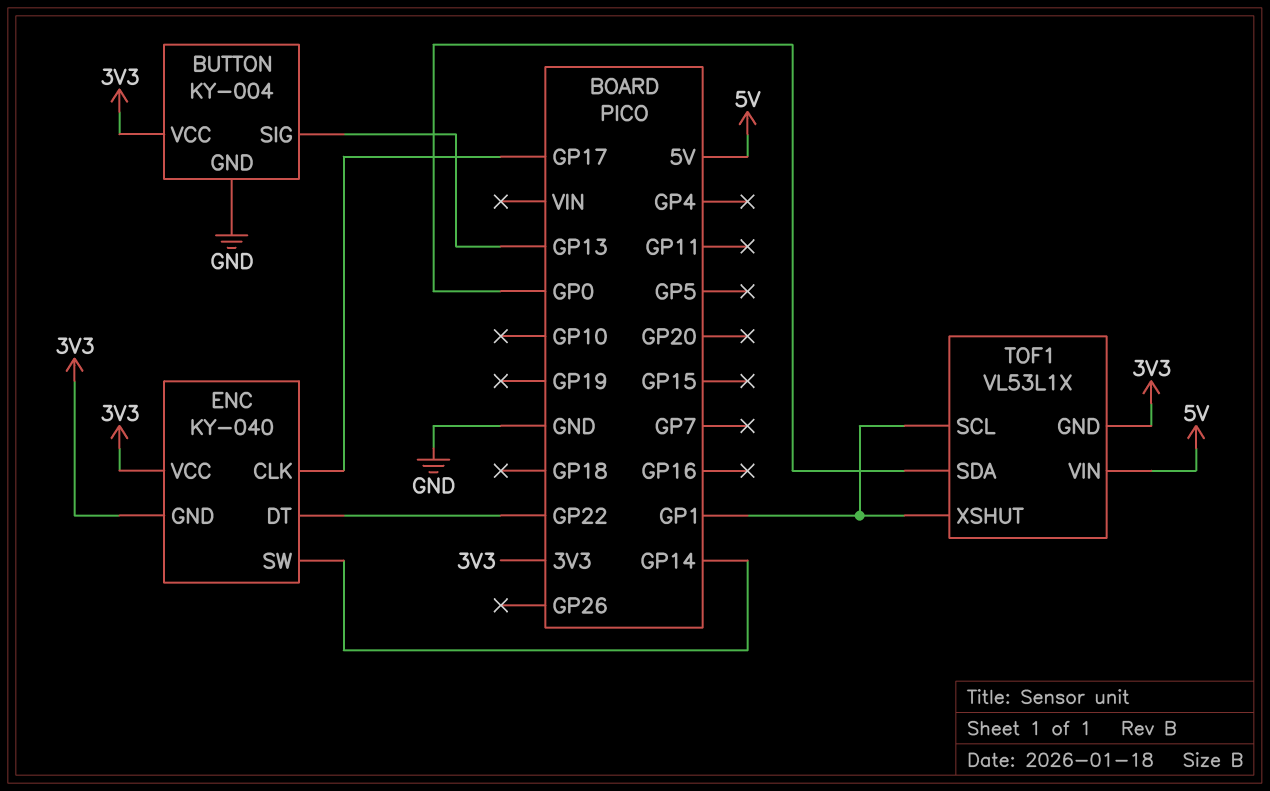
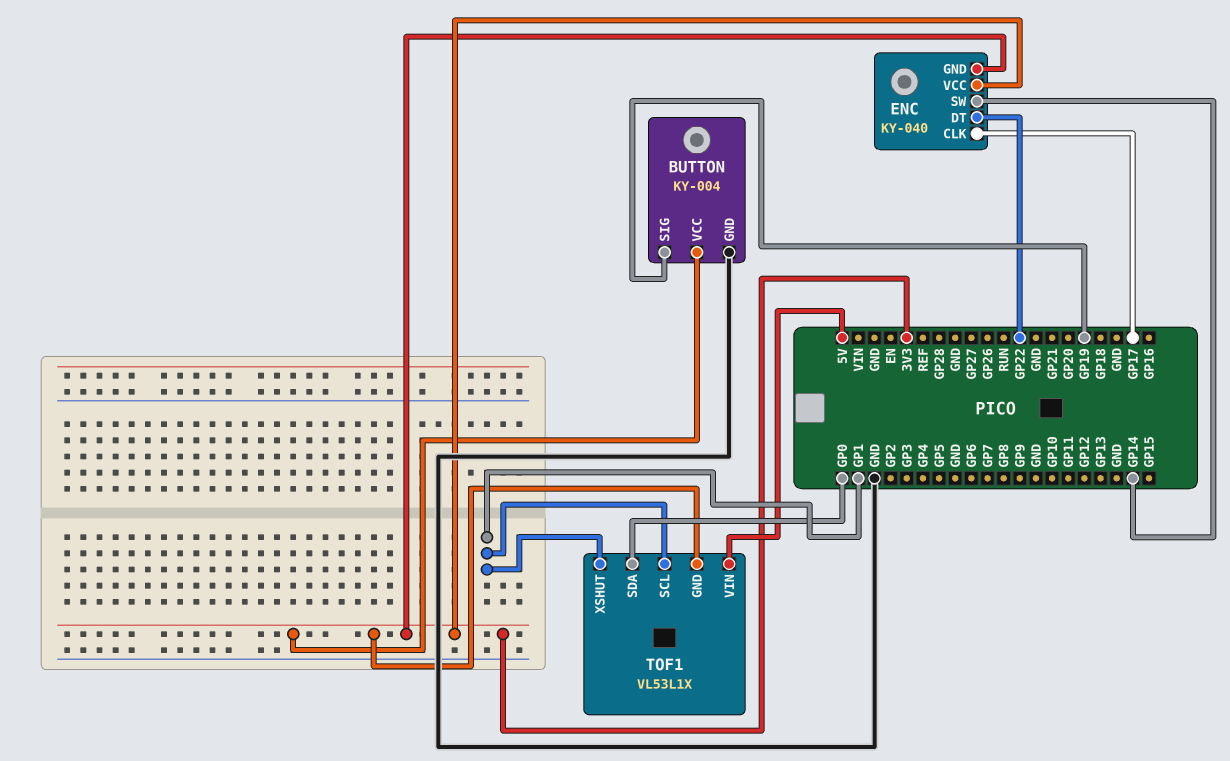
BUTTON pin SIG: GP13 -> GP19

